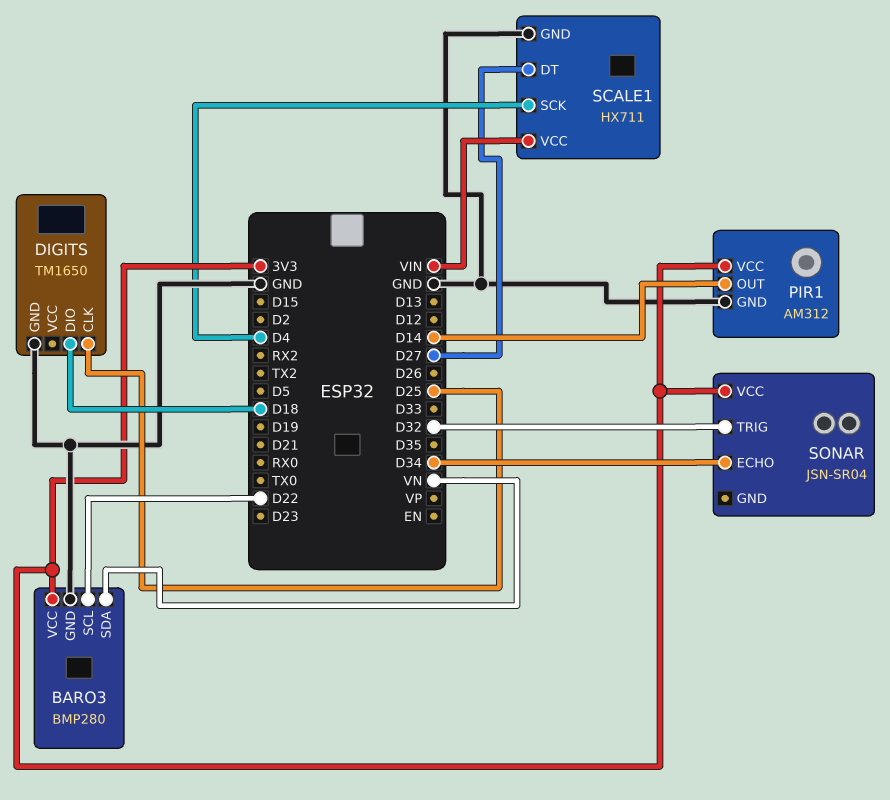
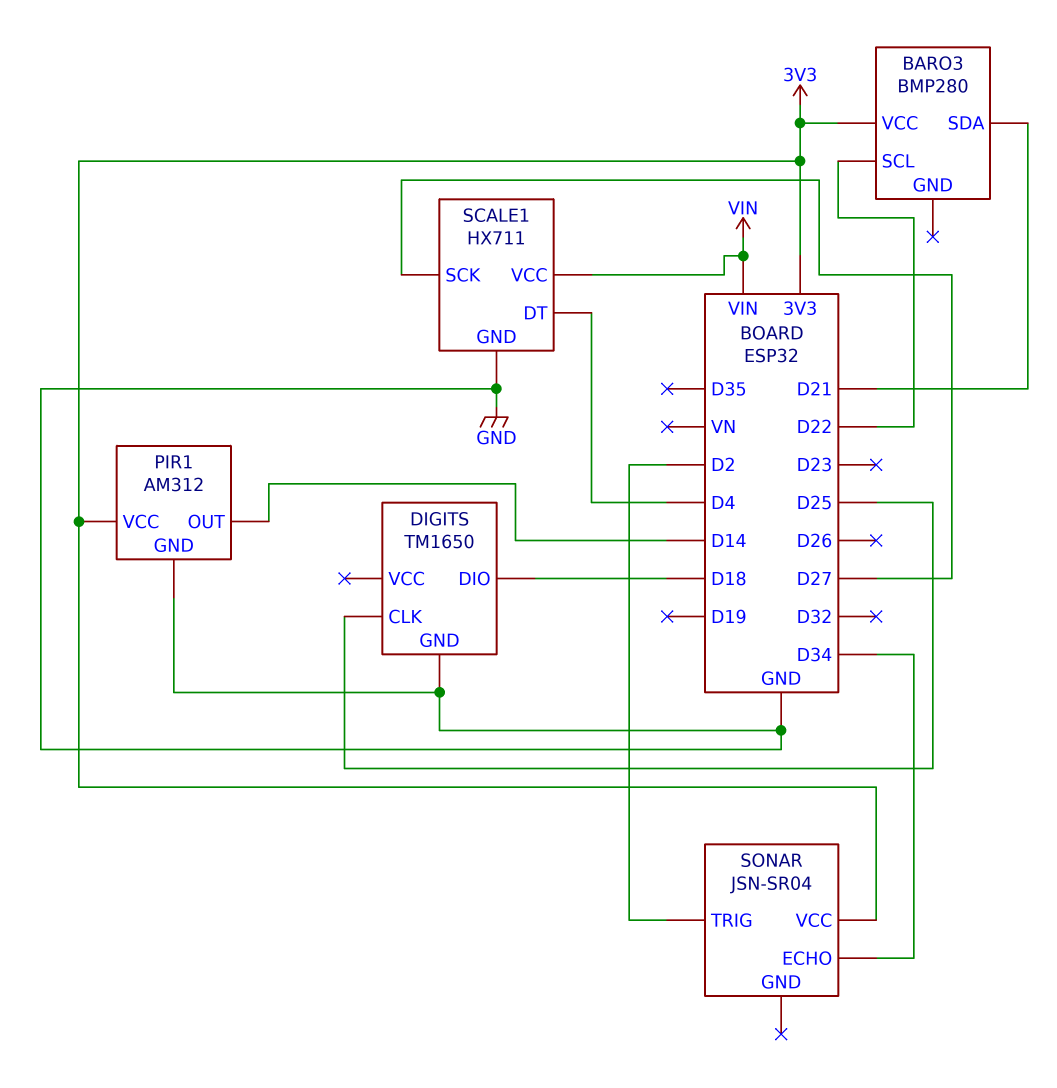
BARO3 pin GND: GND -> none
BARO3 pin SDA: VN -> D21
SCALE1 pin DT: D27 -> D4
SCALE1 pin SCK: D4 -> D27
SONAR pin TRIG: D32 -> D2

